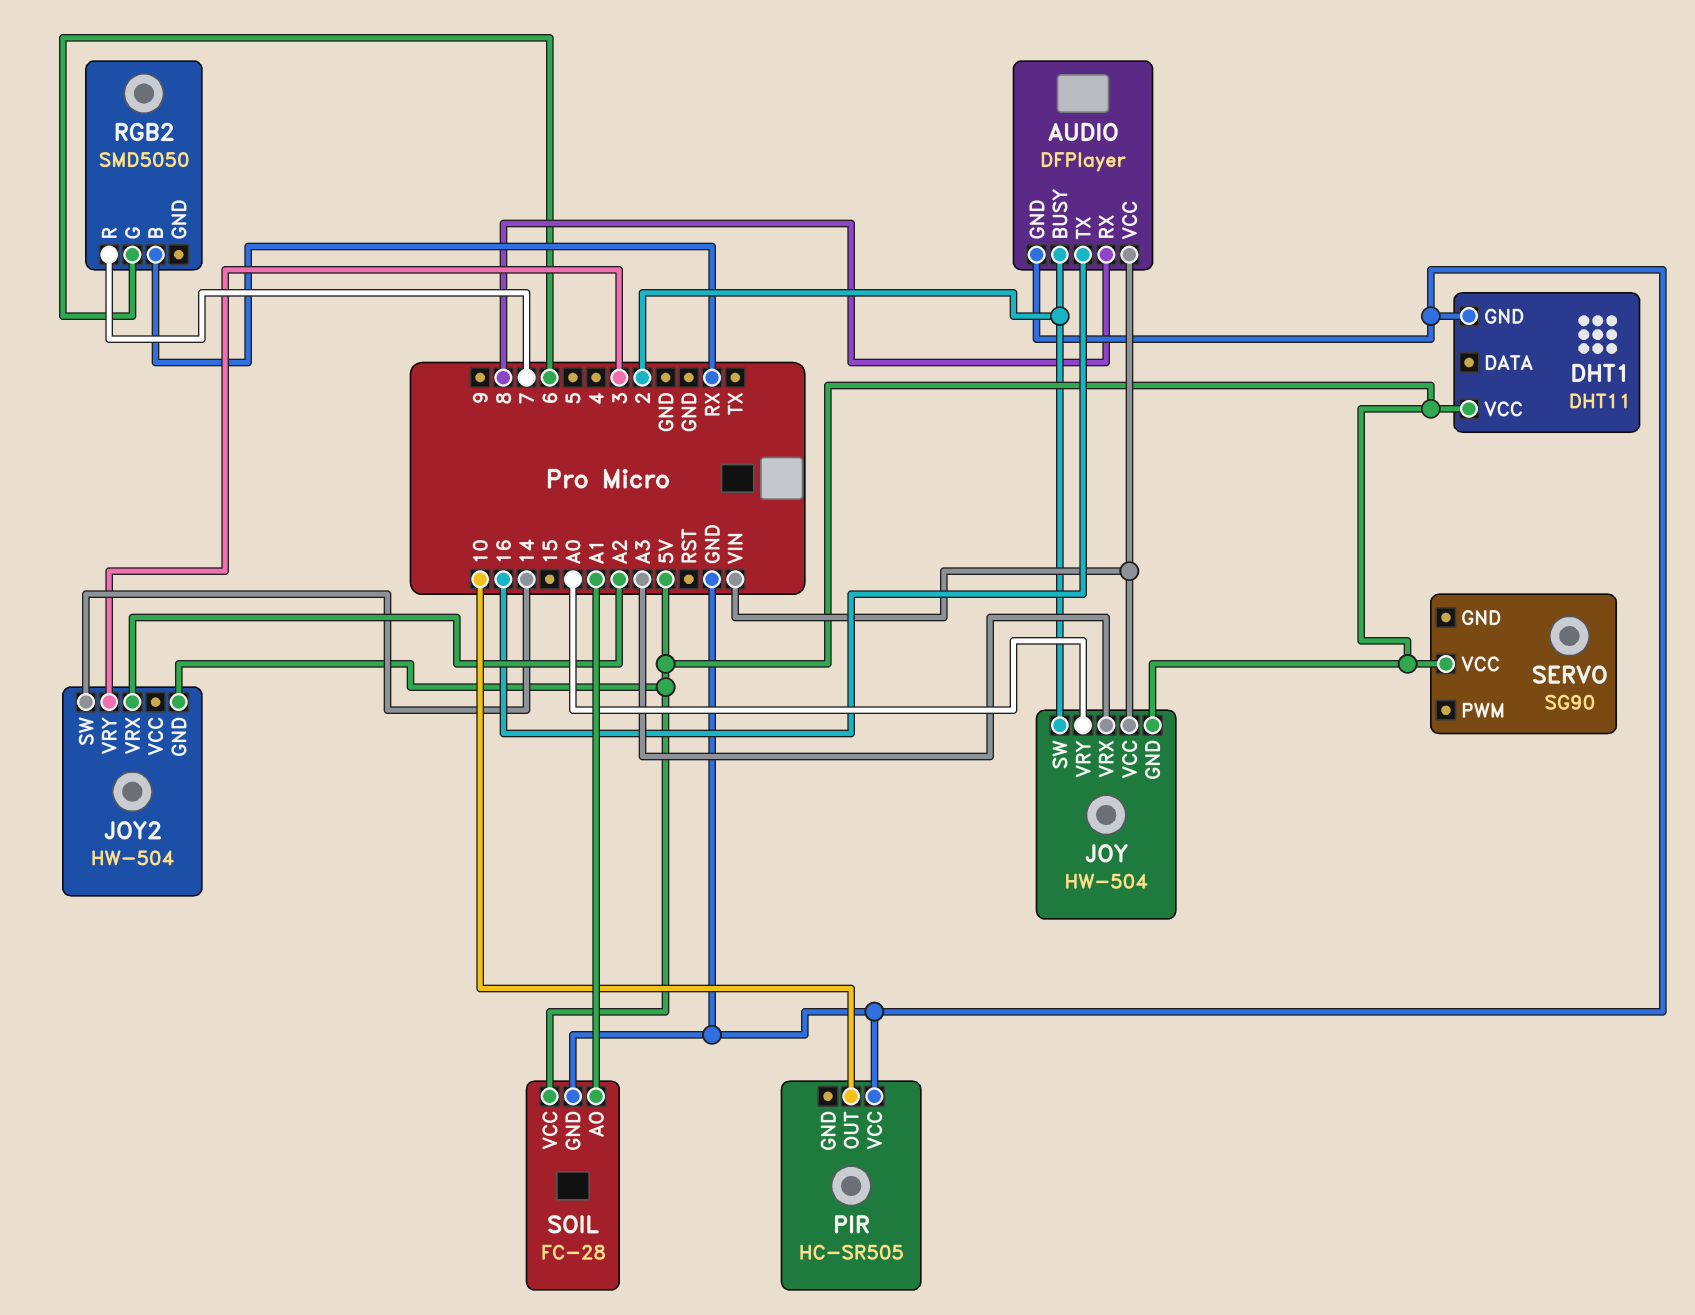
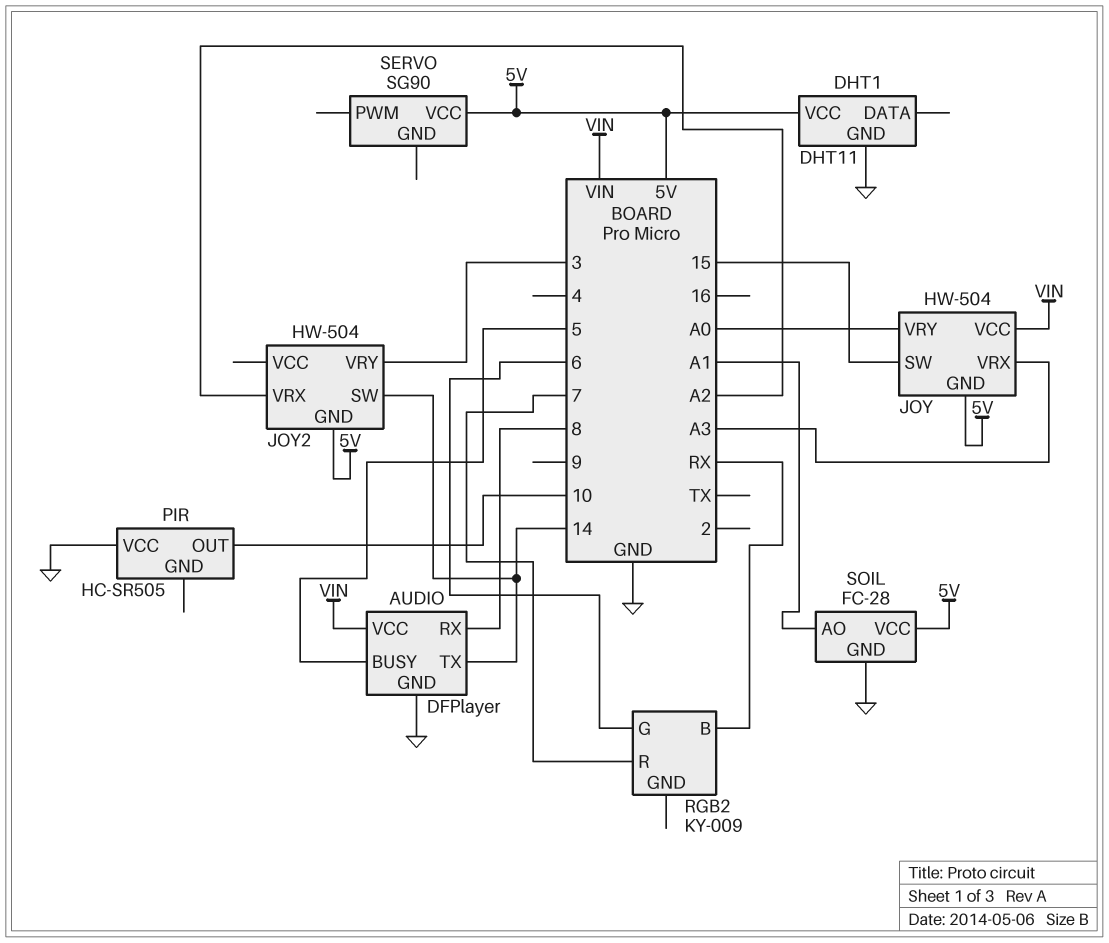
AUDIO pin BUSY: 2 -> 5
AUDIO pin TX: 16 -> 14
JOY pin SW: 2 -> 15
RGB2: SMD5050 -> KY-009

